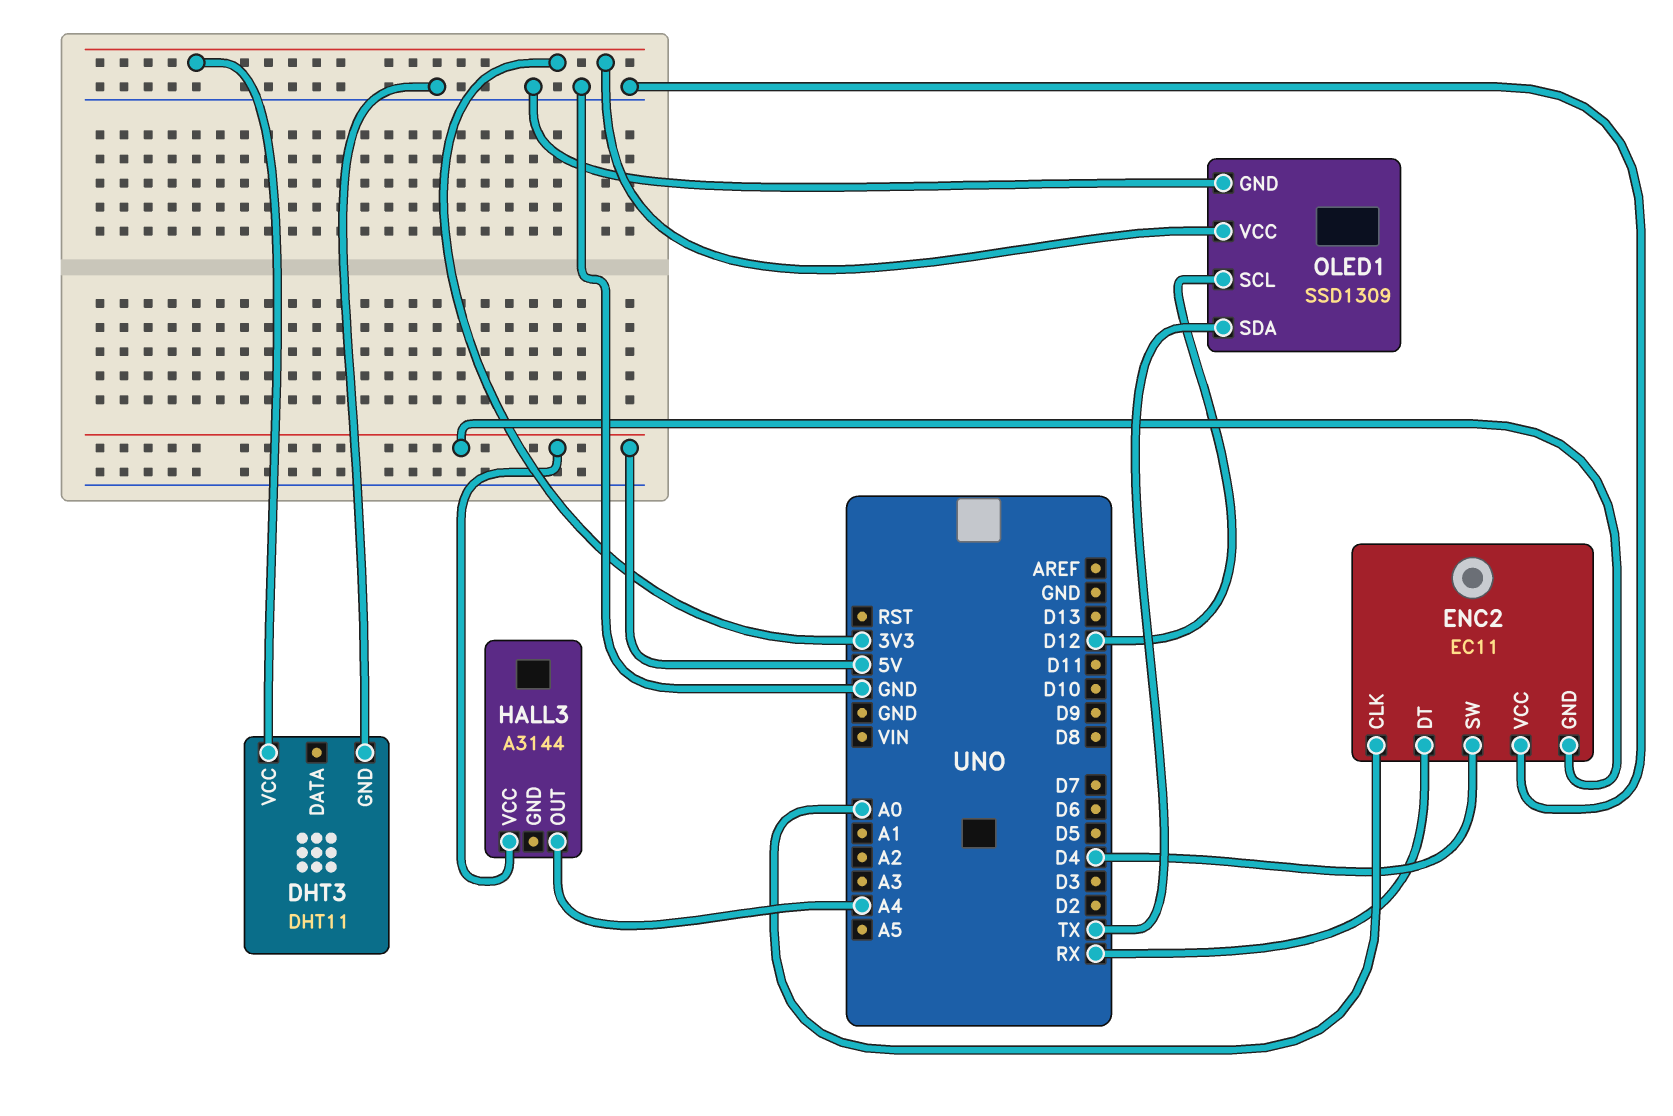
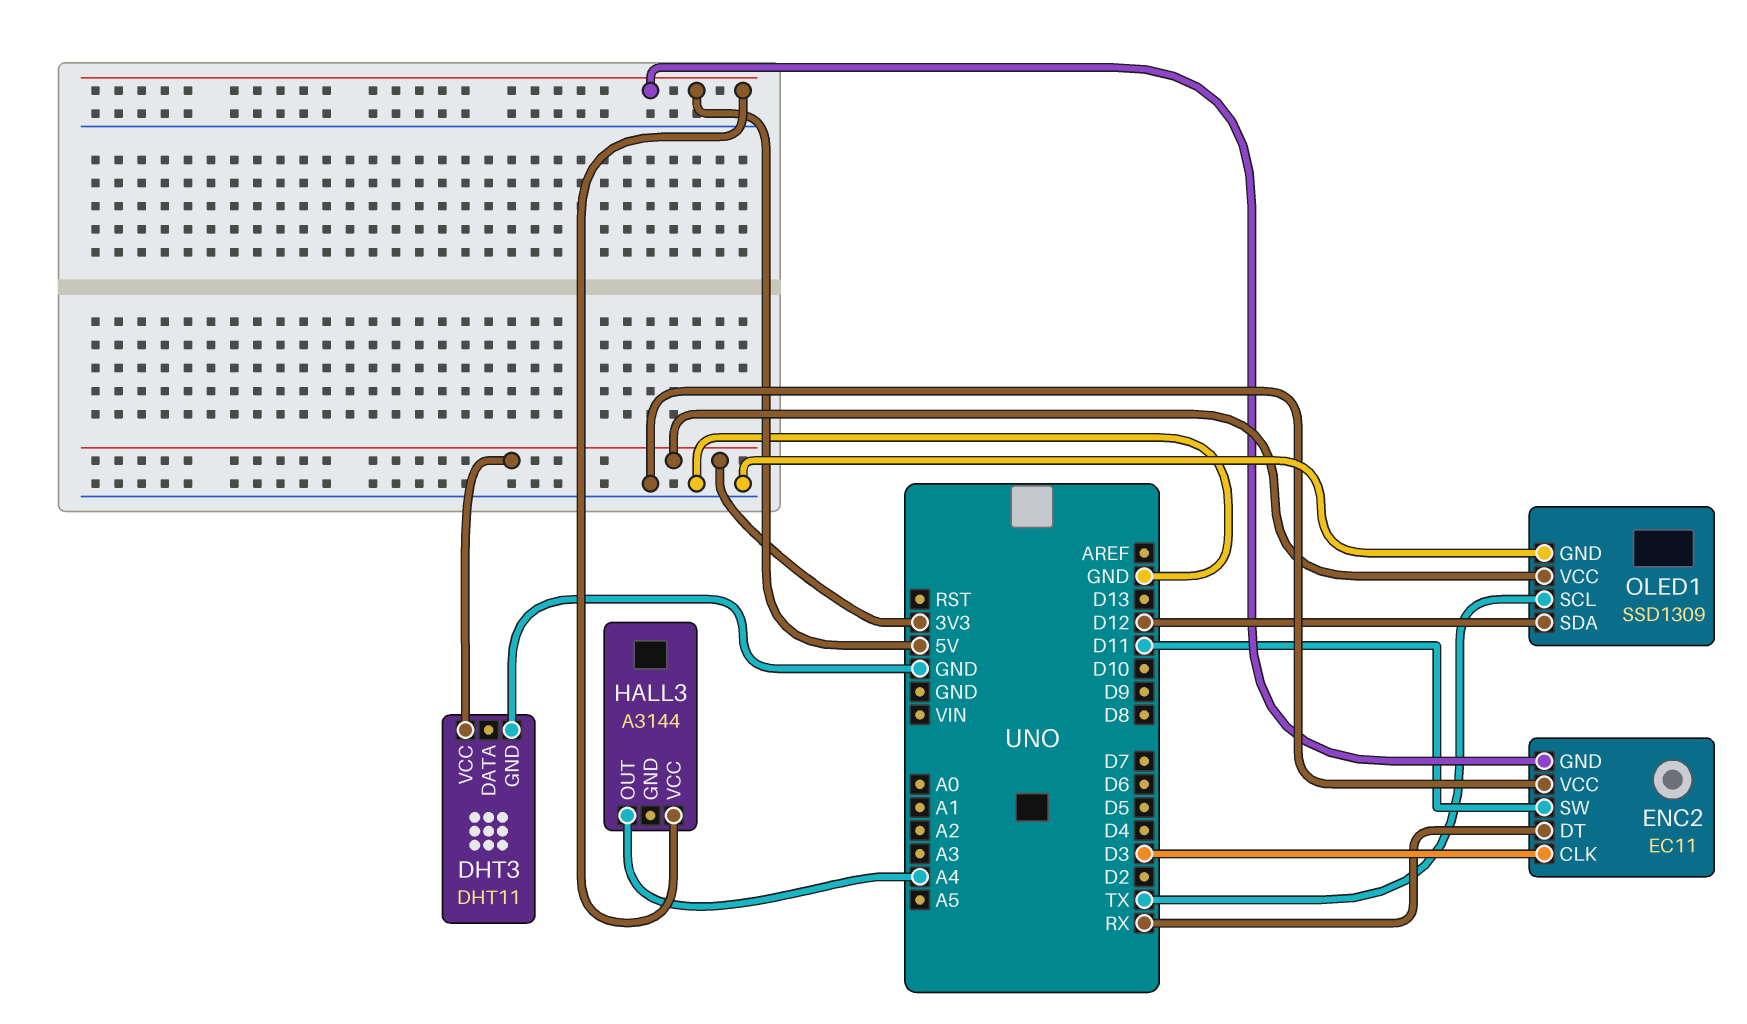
ENC2 pin CLK: A0 -> D3
ENC2 pin SW: D4 -> D11
OLED1 pin SCL: D12 -> TX
OLED1 pin SDA: TX -> D12

